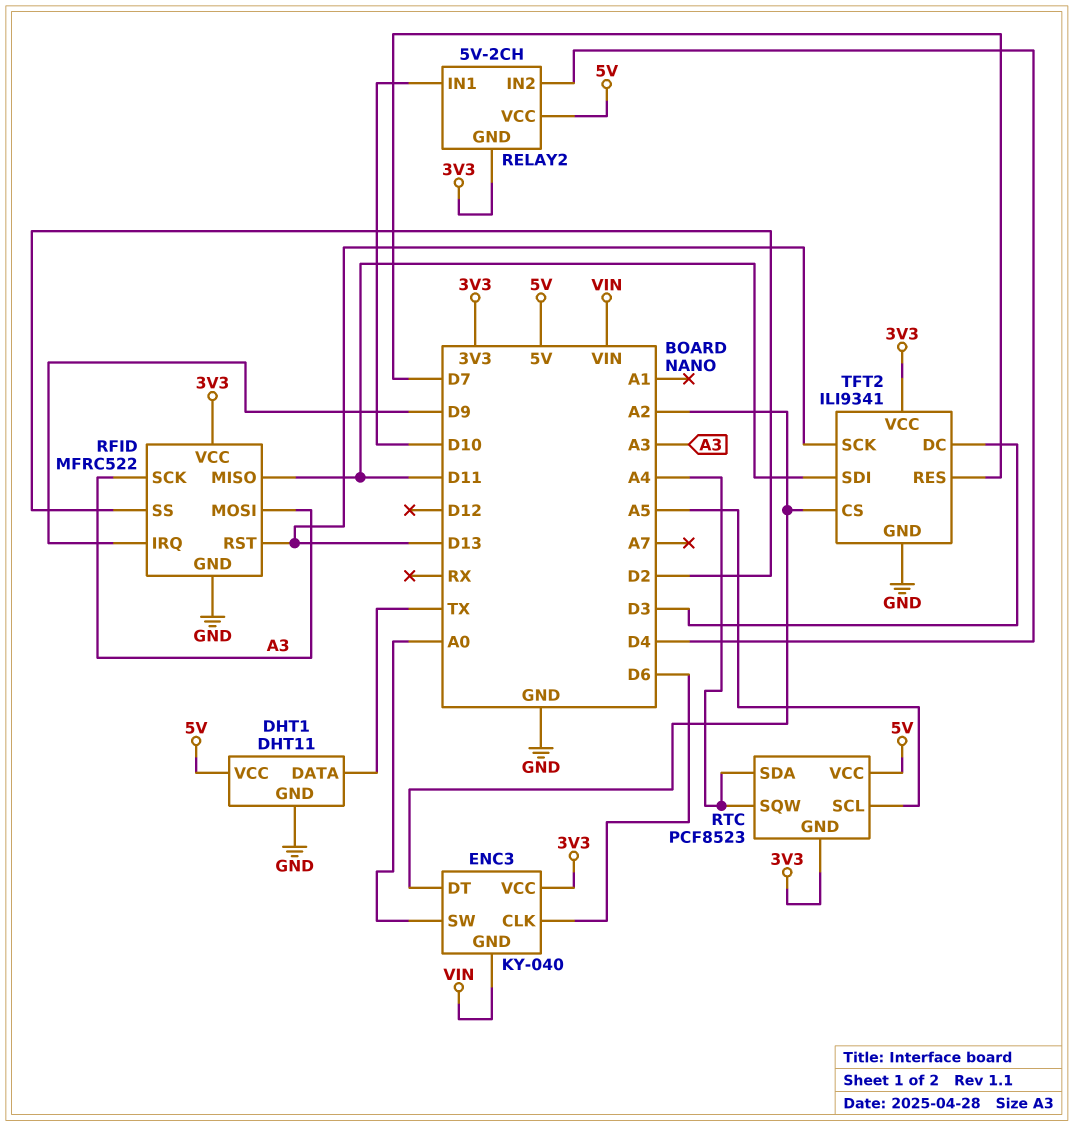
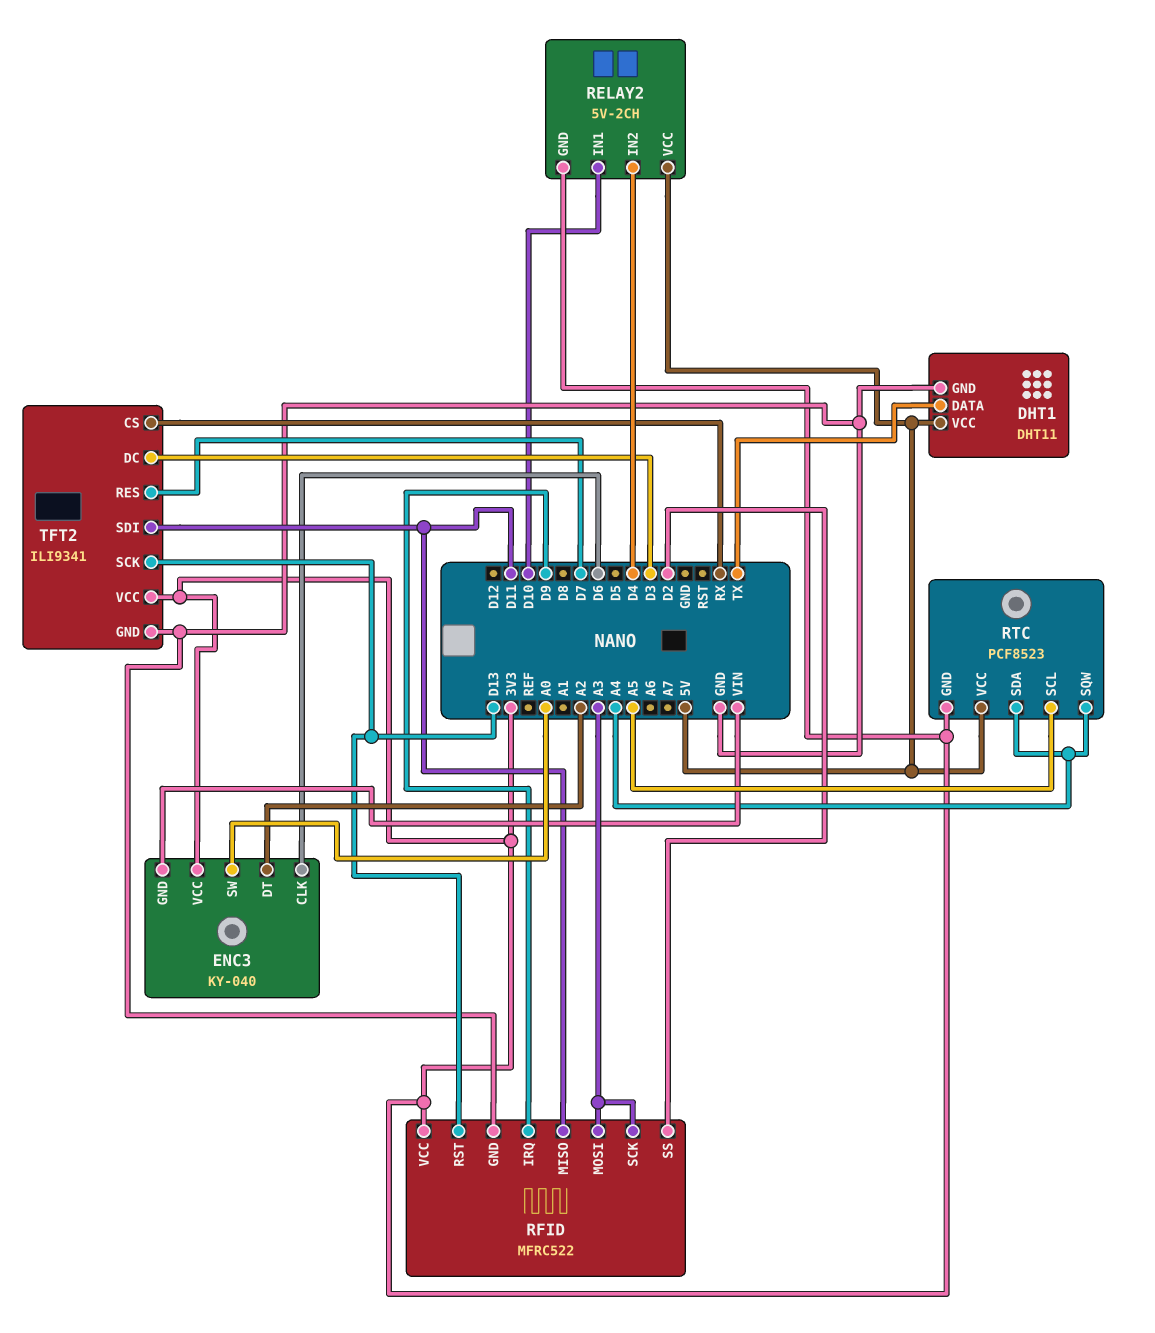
TFT2 pin CS: A2 -> RX

